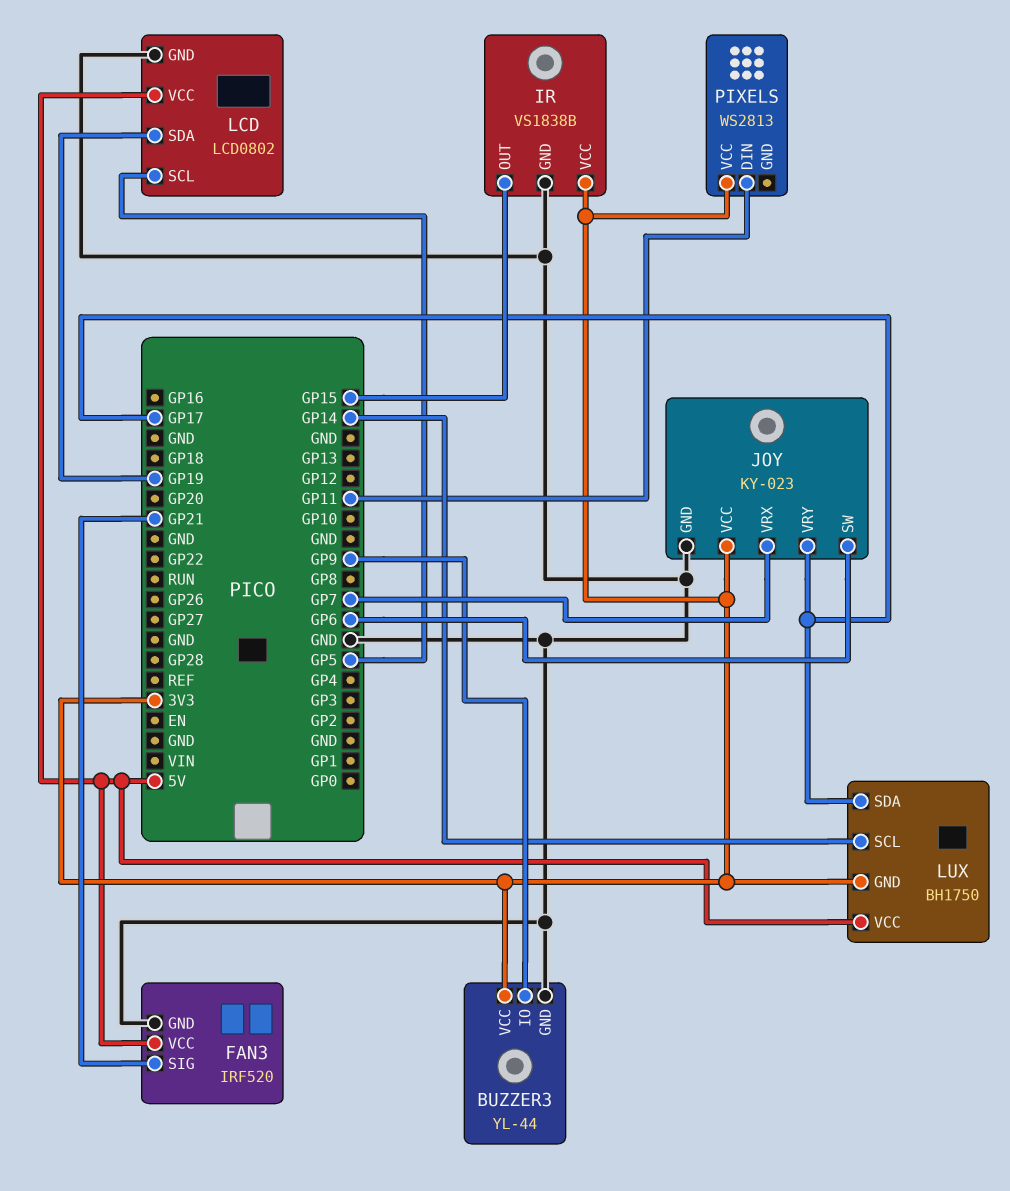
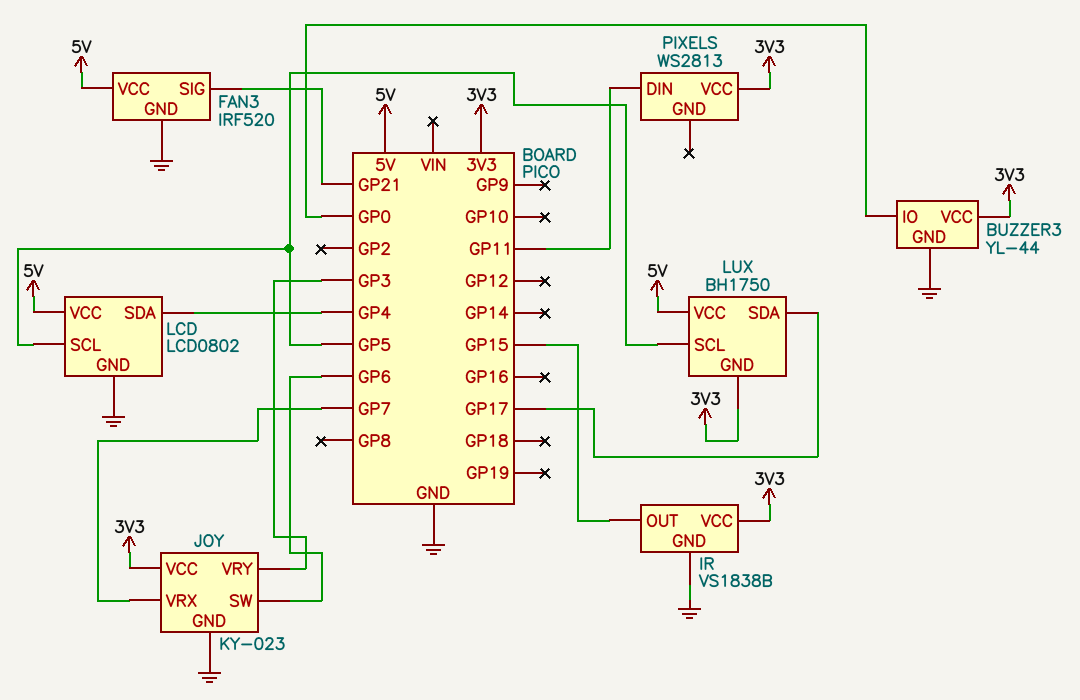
BUZZER3 pin IO: GP9 -> GP0
JOY pin VRY: GP17 -> GP3
LCD pin SDA: GP19 -> GP4
LUX pin SCL: GP14 -> GP5

